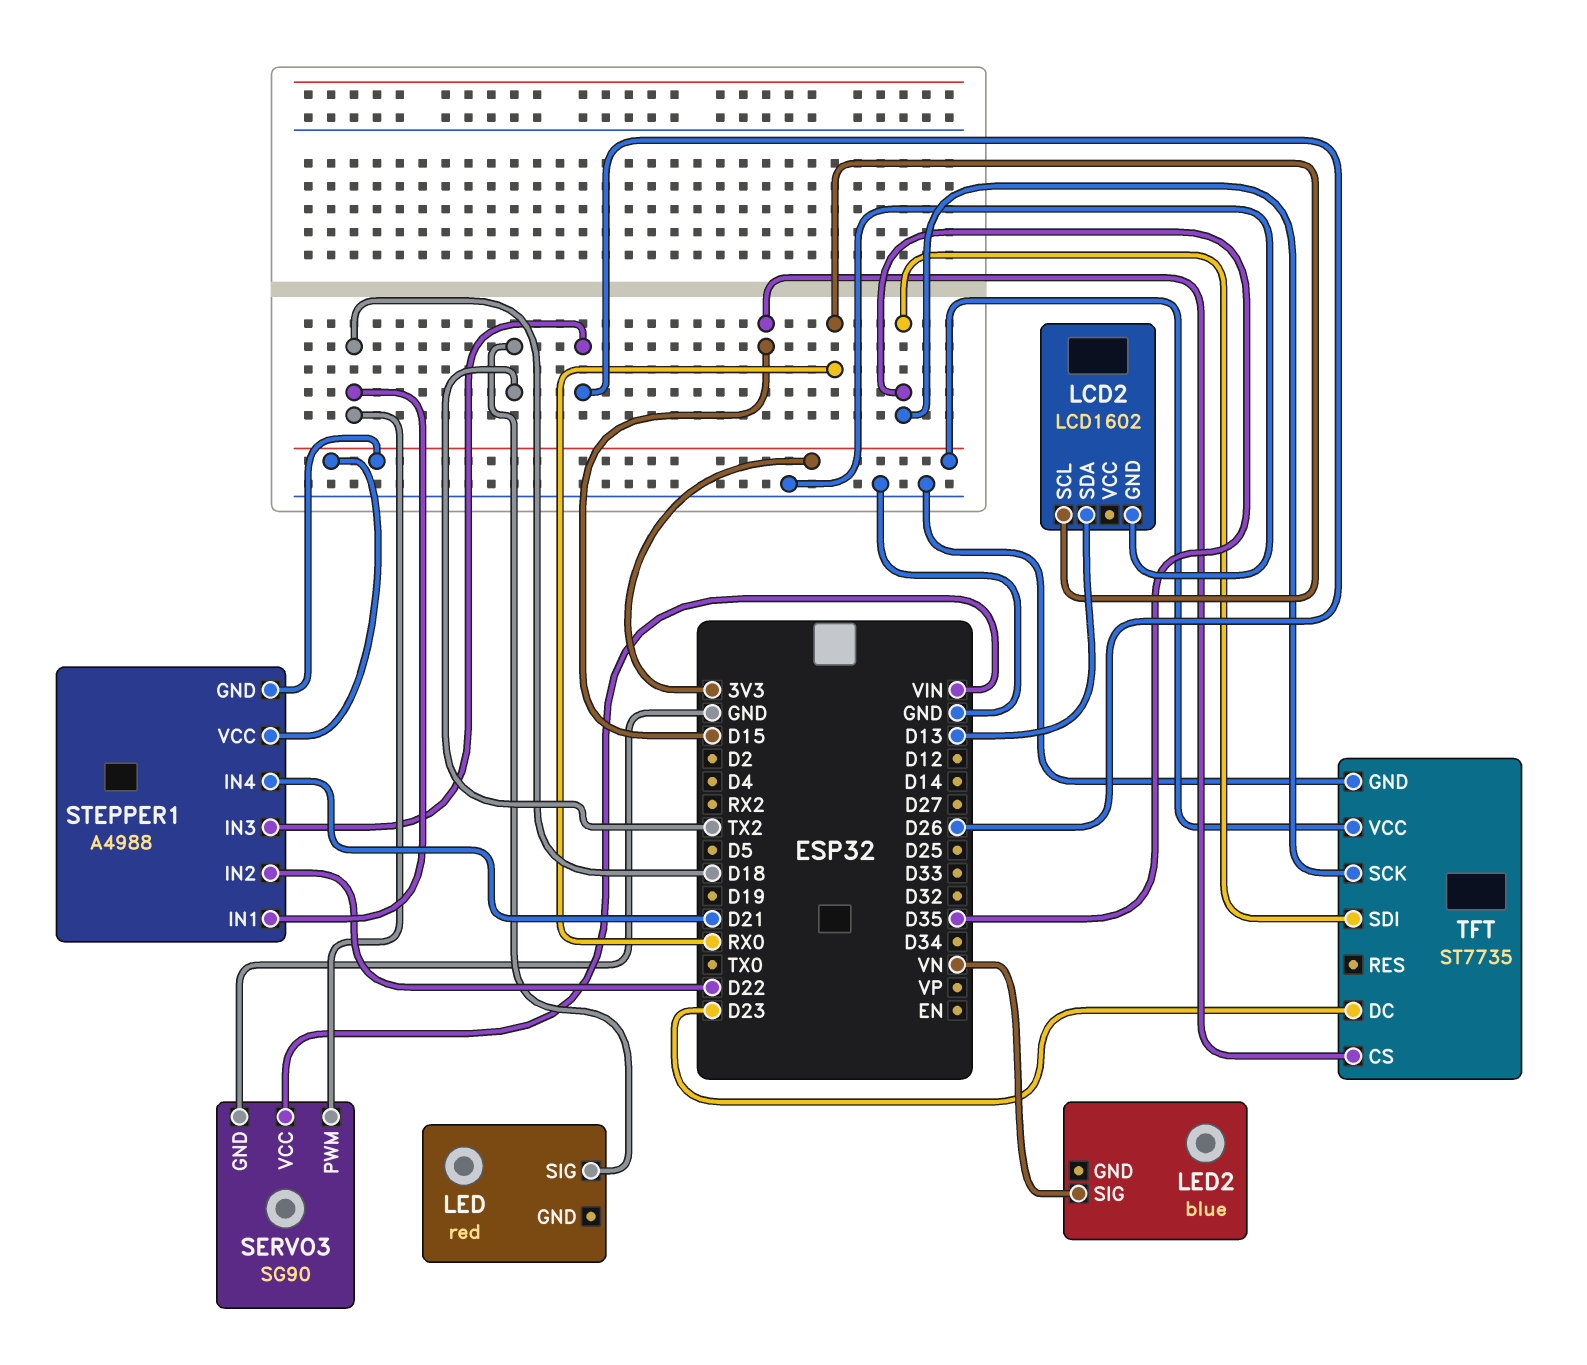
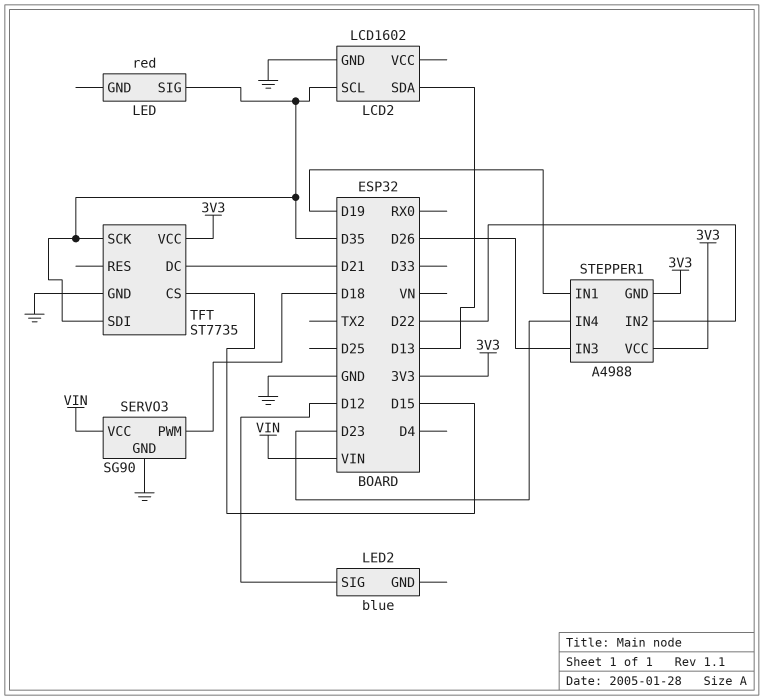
LCD2 pin SCL: RX0 -> D35
LED pin SIG: TX2 -> D35
LED2 pin SIG: VN -> D12
STEPPER1 pin IN1: D18 -> D19
STEPPER1 pin IN4: D21 -> D23
TFT pin DC: D23 -> D21

